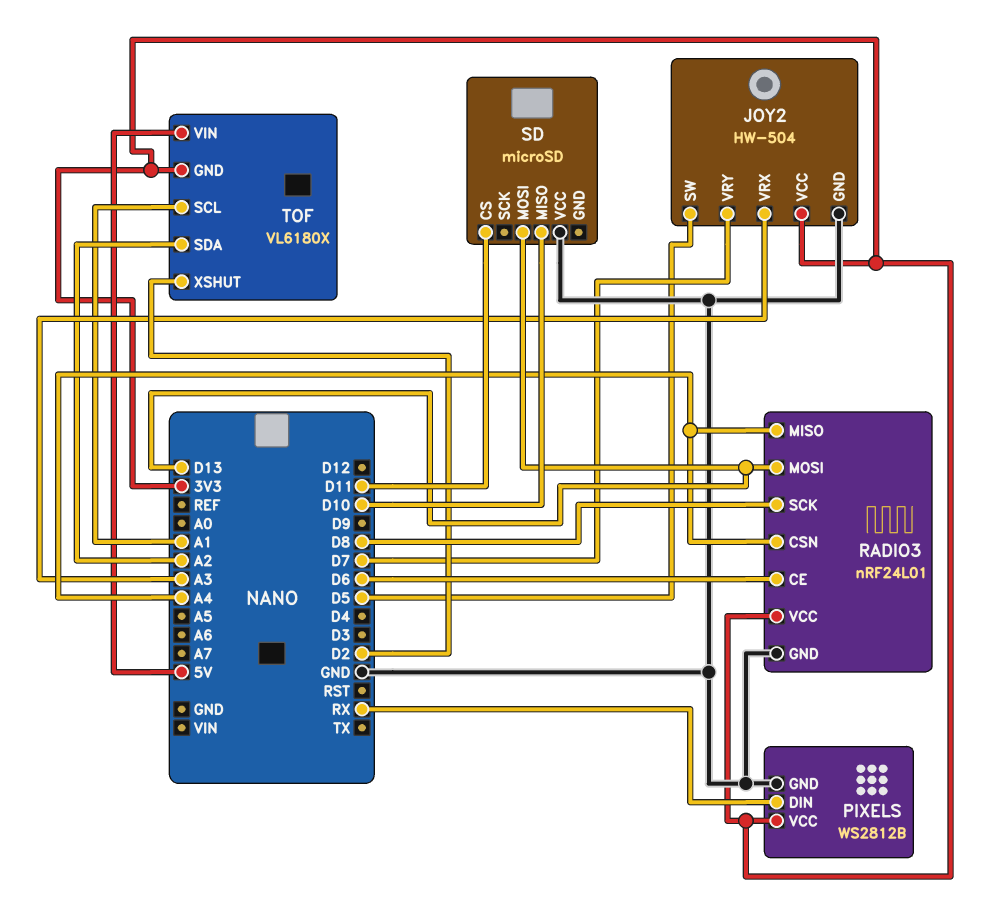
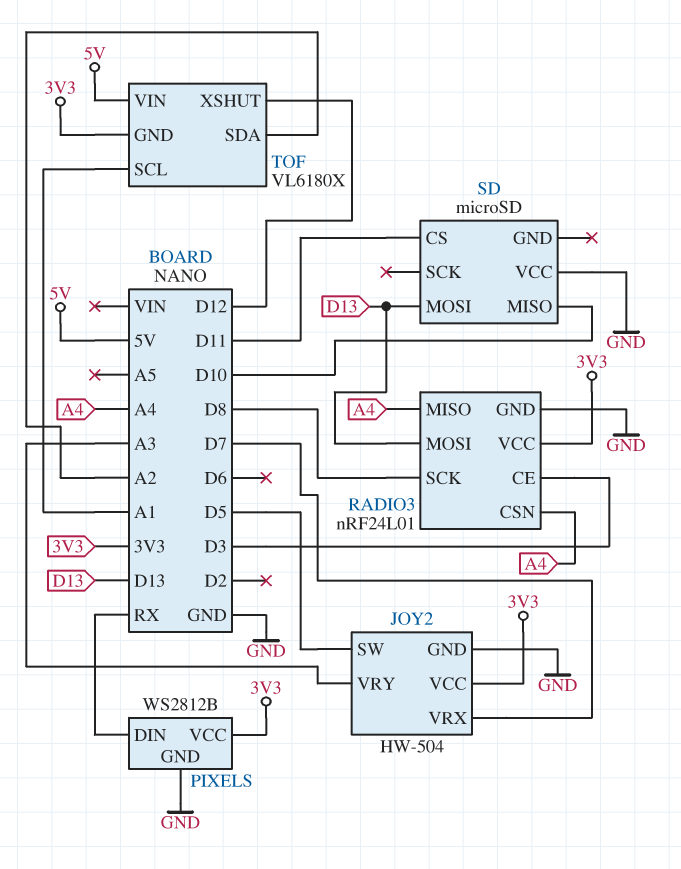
JOY2 pin VRX: A3 -> D7
JOY2 pin VRY: D7 -> A3
RADIO3 pin CE: D6 -> D3
TOF pin XSHUT: D2 -> D12

